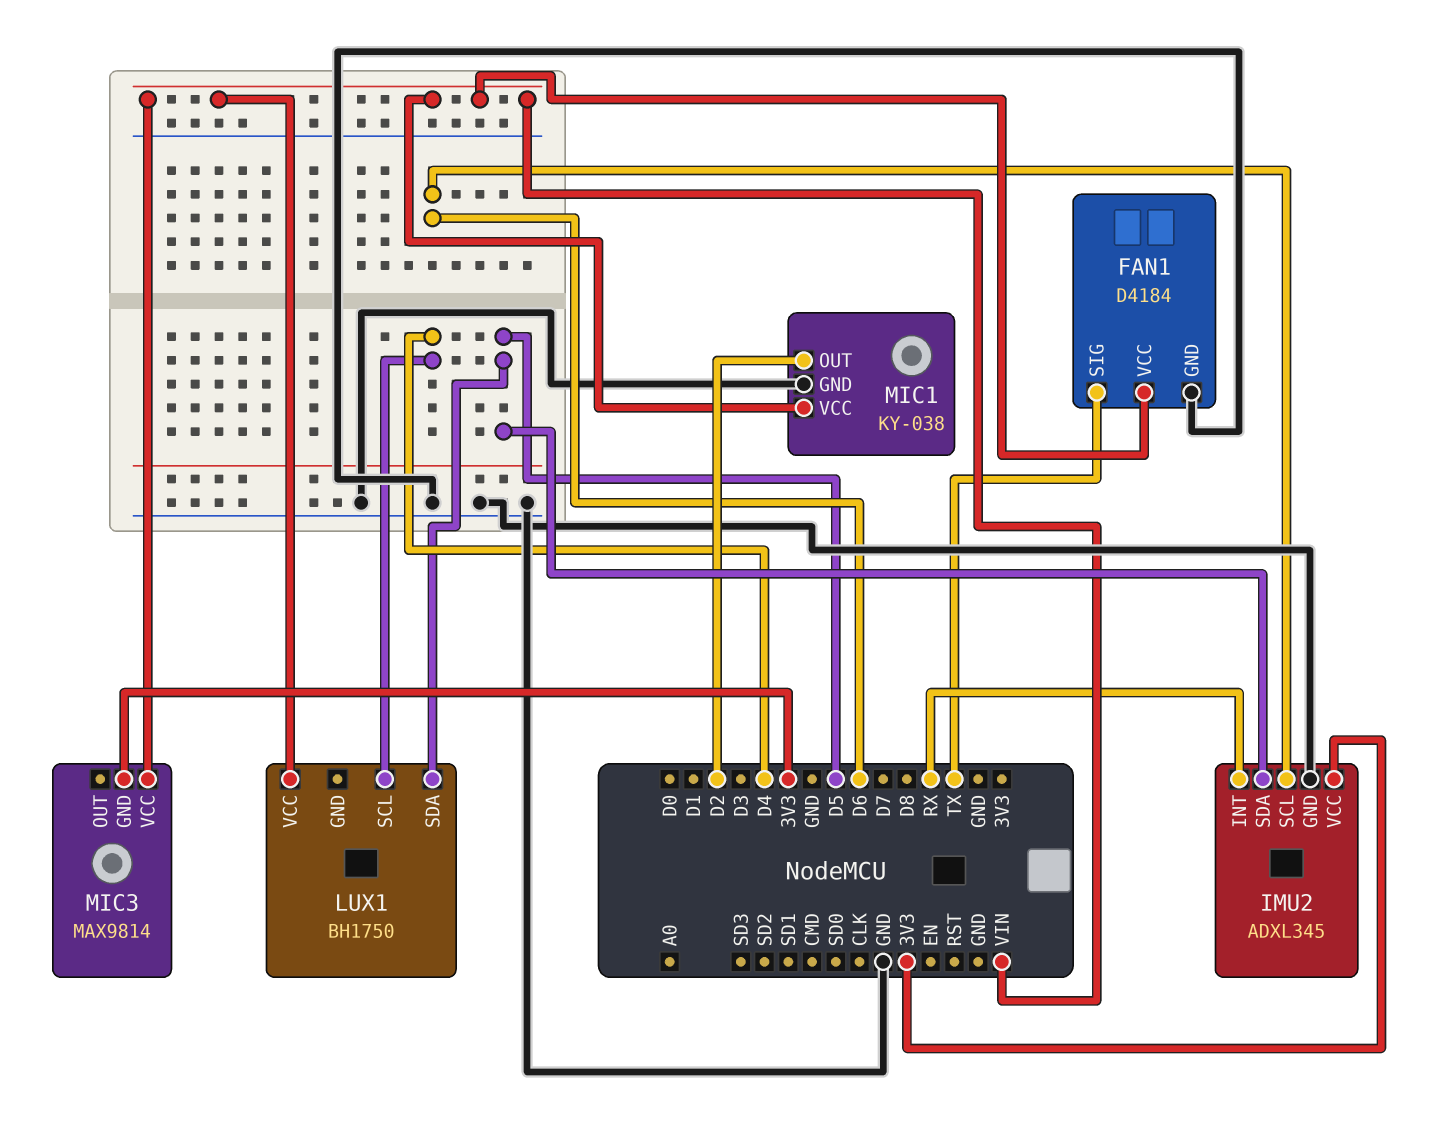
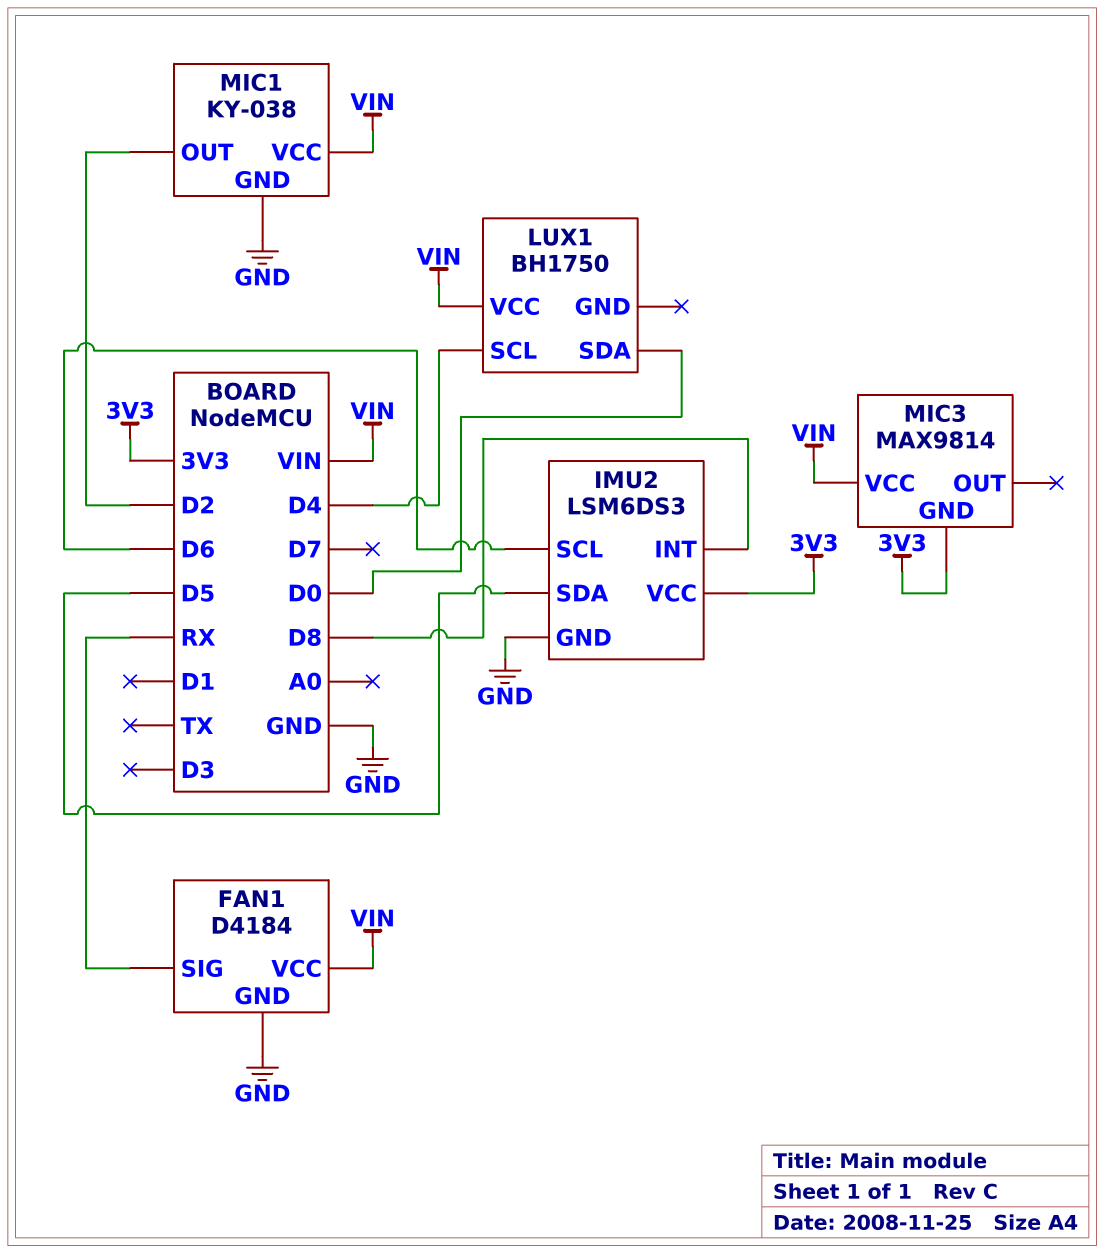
FAN1 pin SIG: TX -> RX
IMU2: ADXL345 -> LSM6DS3
IMU2 pin INT: RX -> D8
LUX1 pin SDA: D5 -> D0

